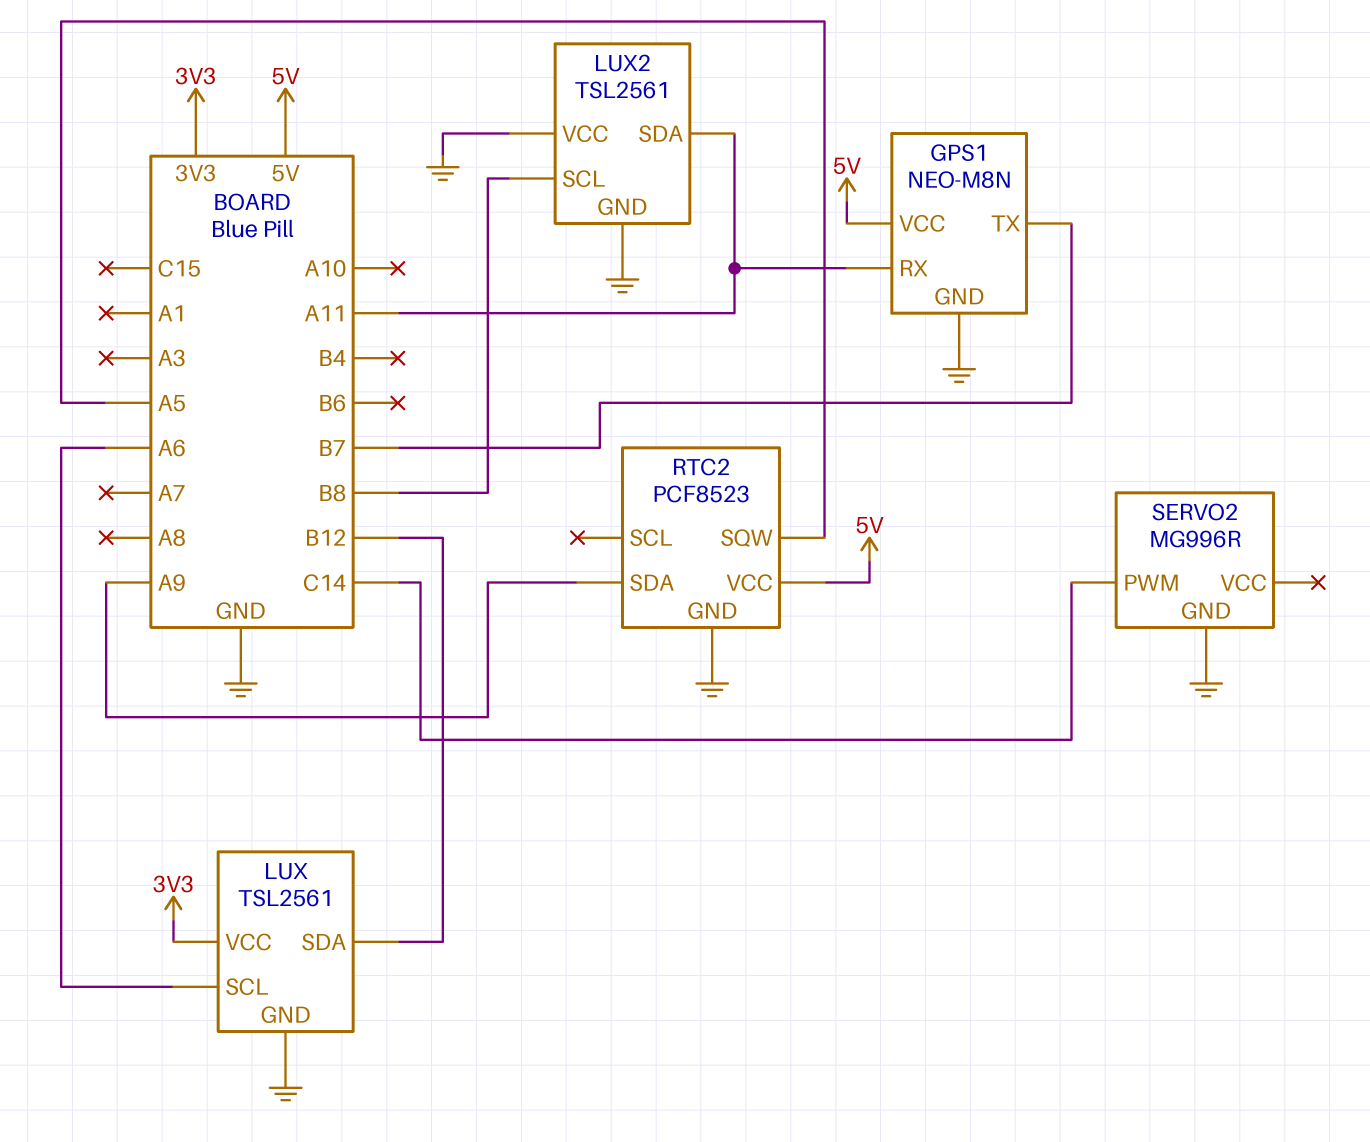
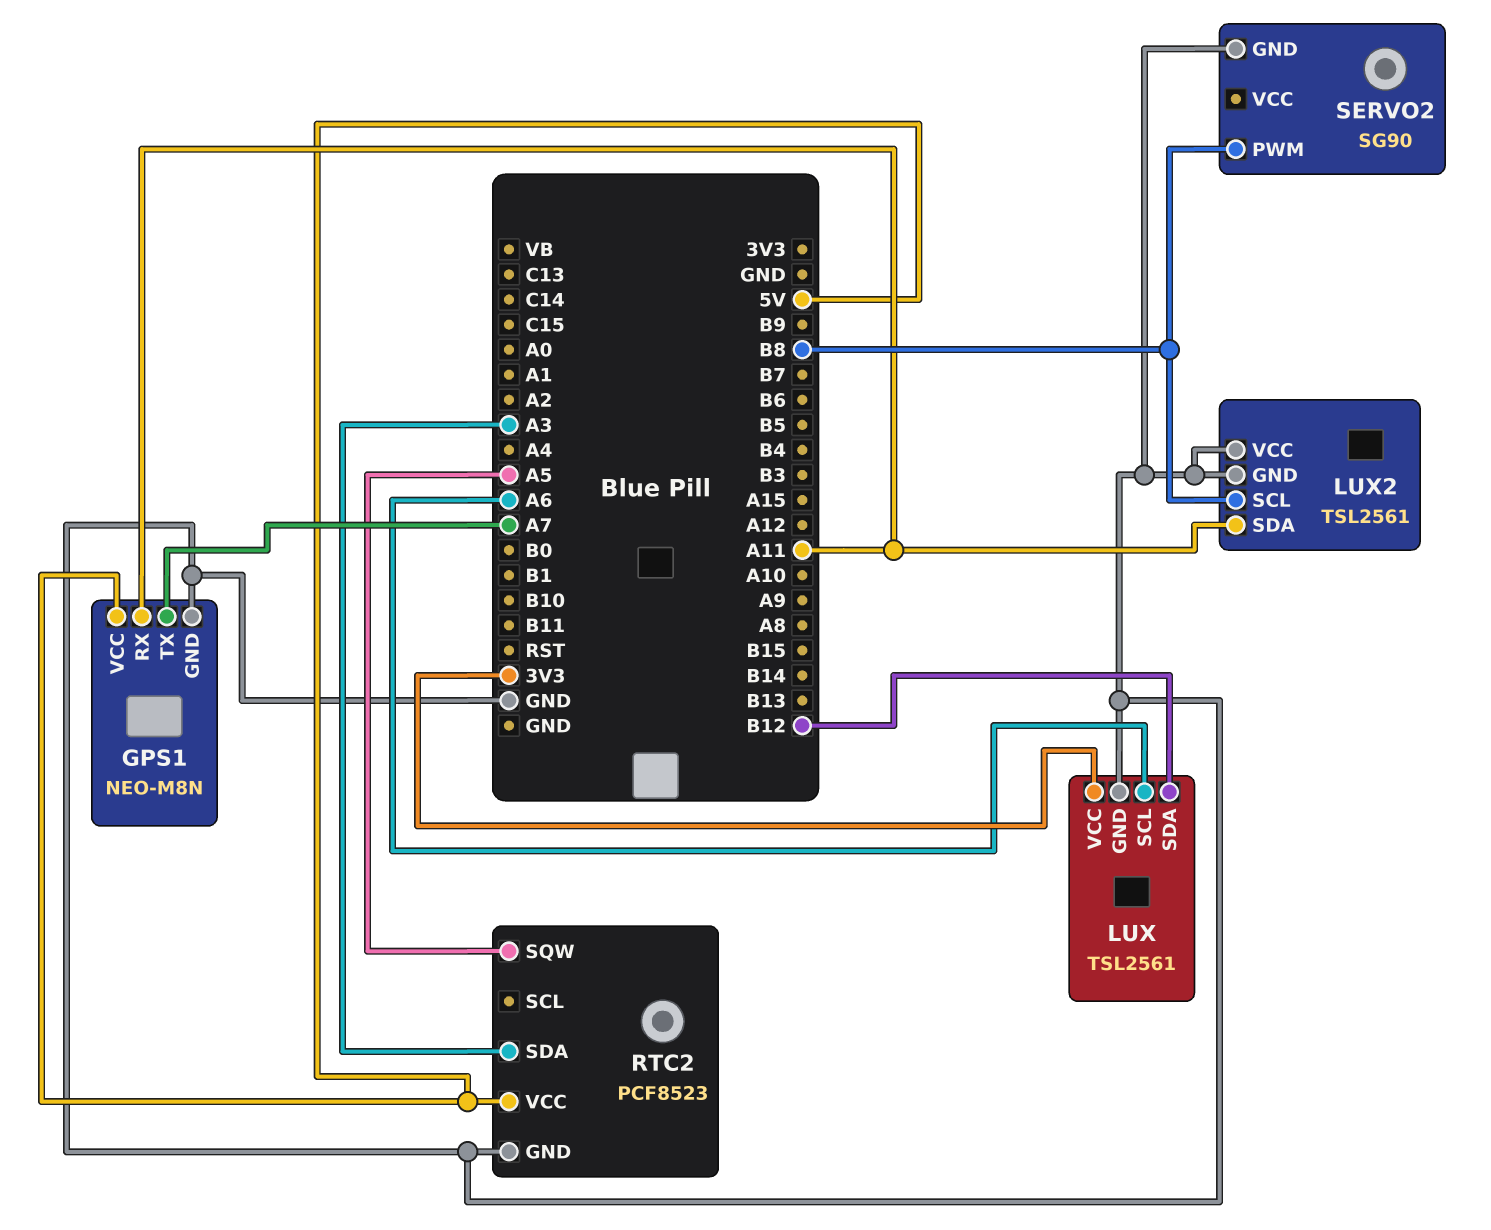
GPS1 pin TX: B7 -> A7
RTC2 pin SDA: A9 -> A3
SERVO2: MG996R -> SG90
SERVO2 pin PWM: C14 -> B8

